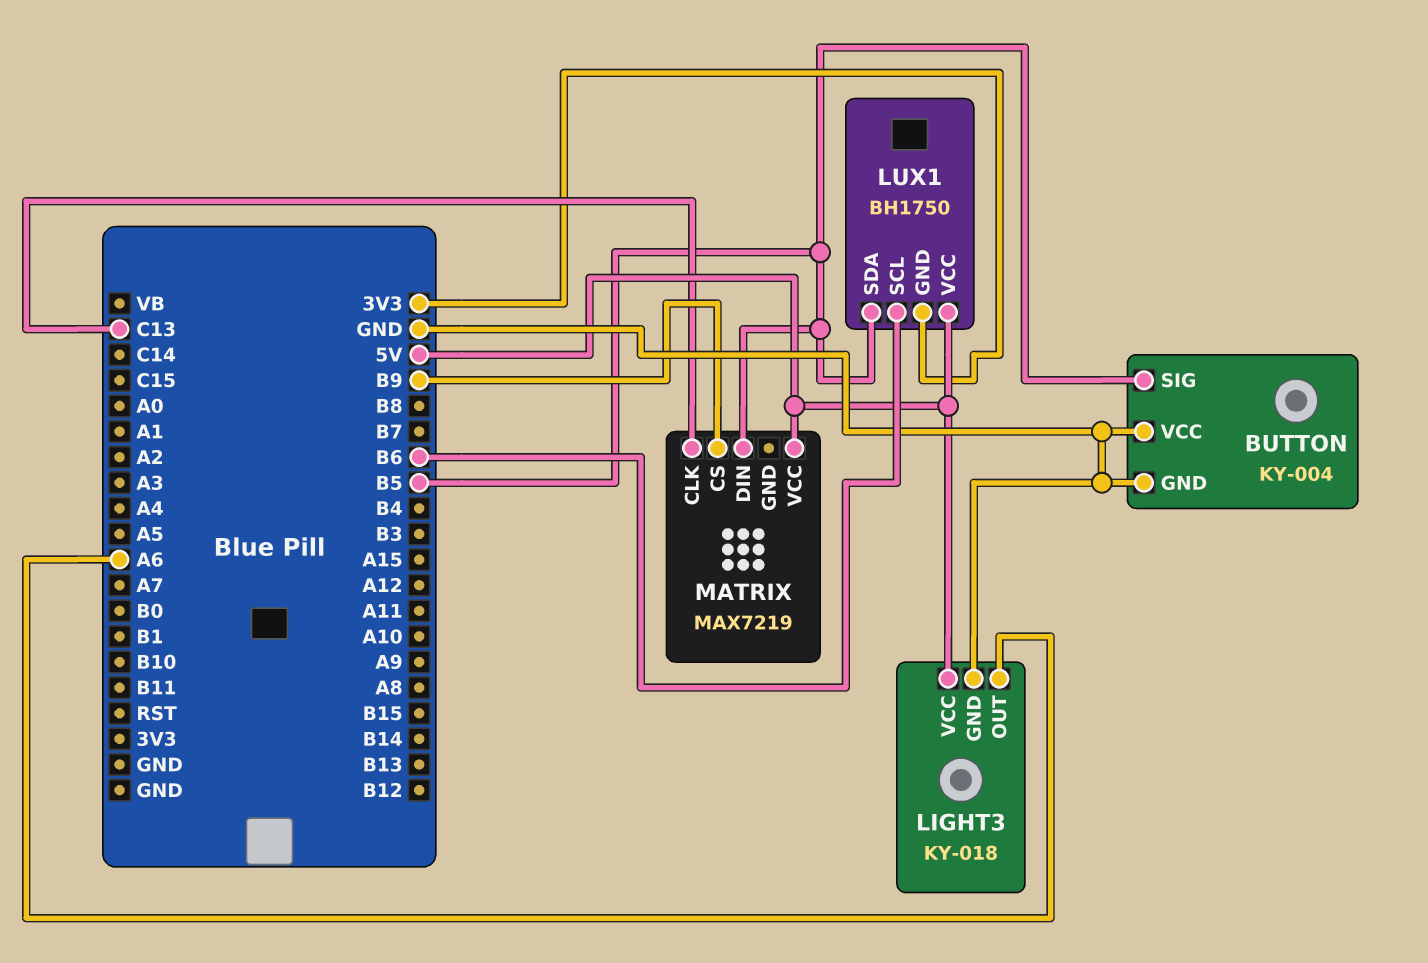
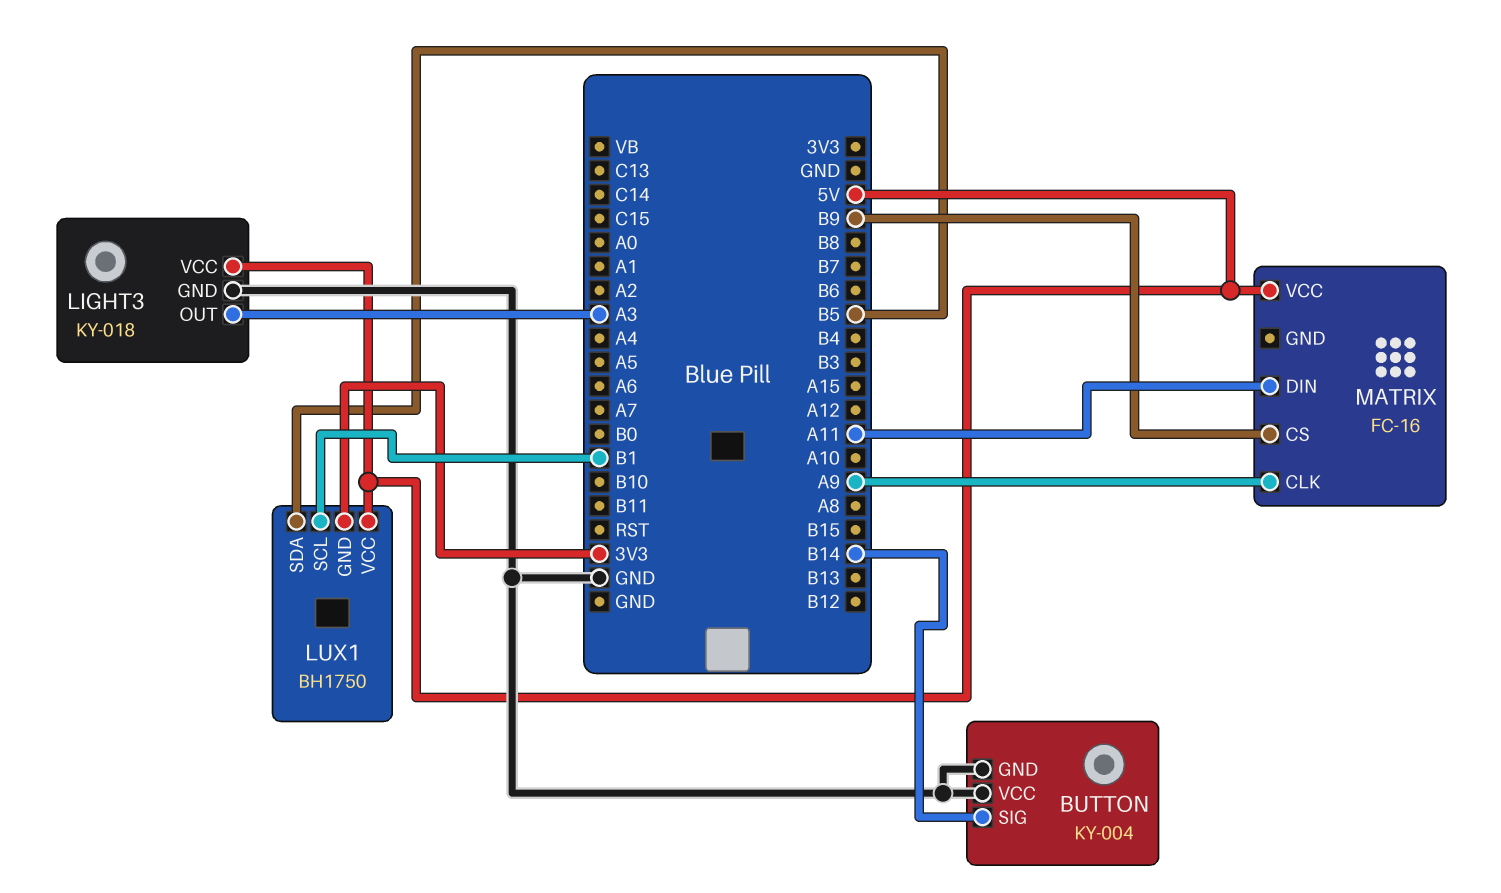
BUTTON pin SIG: B5 -> B14
LIGHT3 pin OUT: A6 -> A3
LUX1 pin SCL: B6 -> B1
MATRIX: MAX7219 -> FC-16
MATRIX pin CLK: C13 -> A9
MATRIX pin DIN: B5 -> A11

